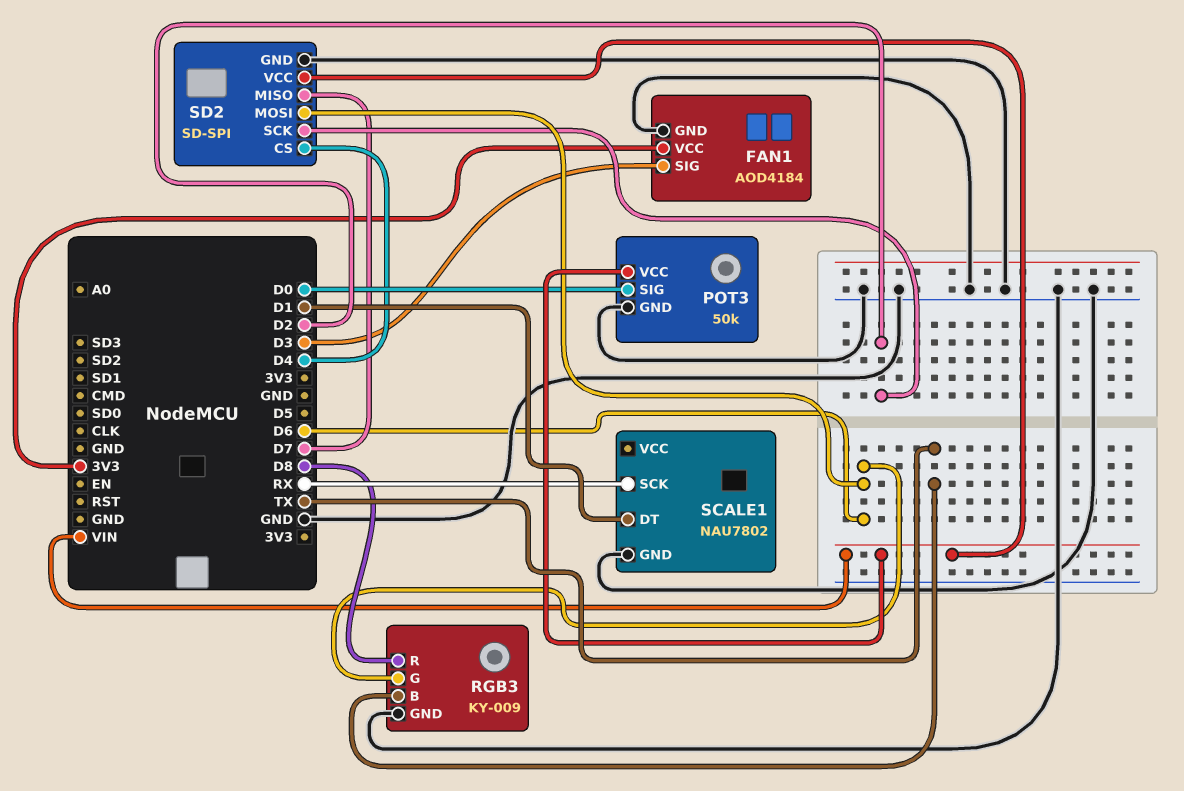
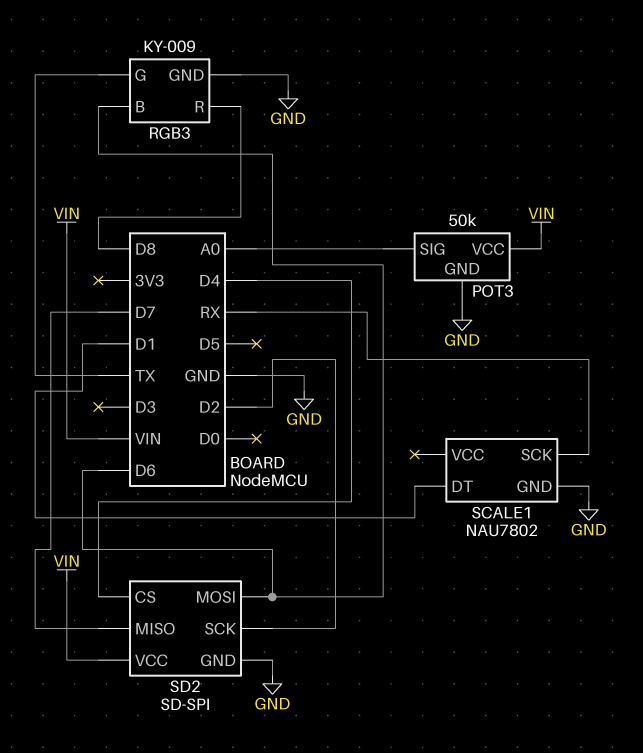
FAN1: AOD4184 -> none
FAN1 pin GND: GND -> none
FAN1 pin SIG: D3 -> none
FAN1 pin VCC: 3V3 -> none
POT3 pin SIG: D0 -> A0
RGB3 pin B: TX -> D6
RGB3 pin G: D6 -> TX

